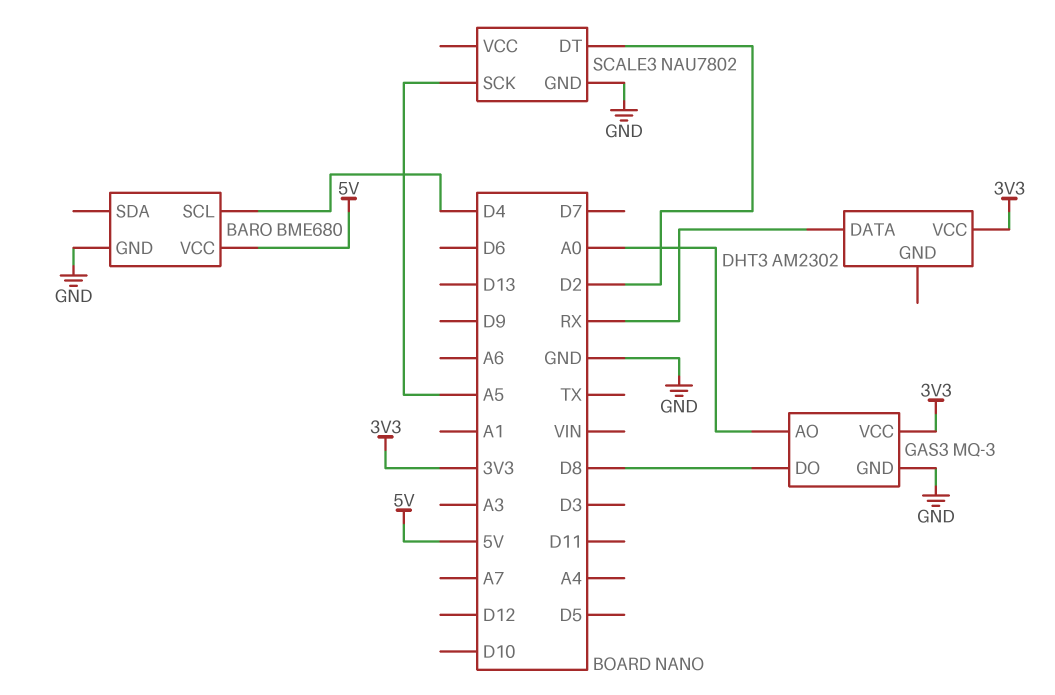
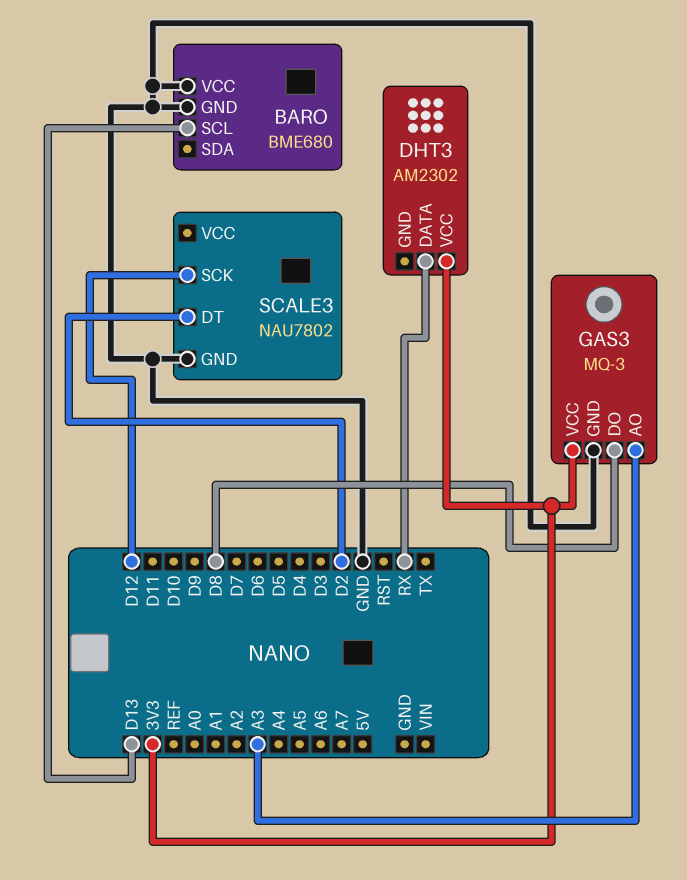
BARO pin SCL: D4 -> D13
BARO pin VCC: 5V -> GND
GAS3 pin AO: A0 -> A3
SCALE3 pin SCK: A5 -> D12

